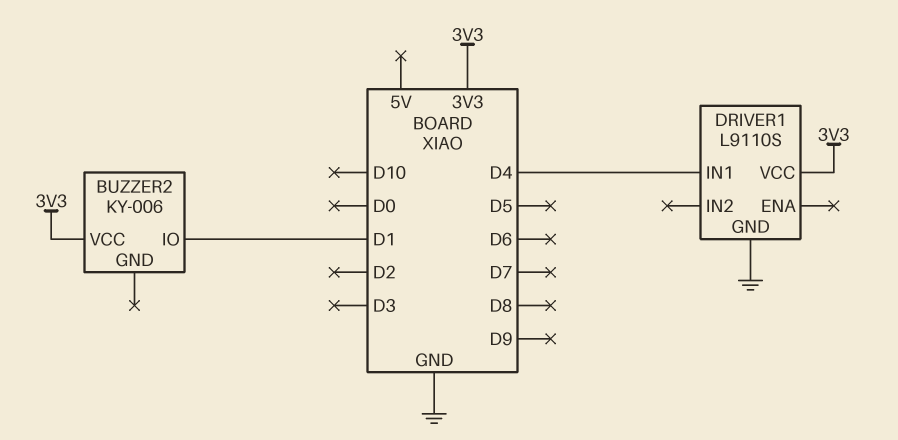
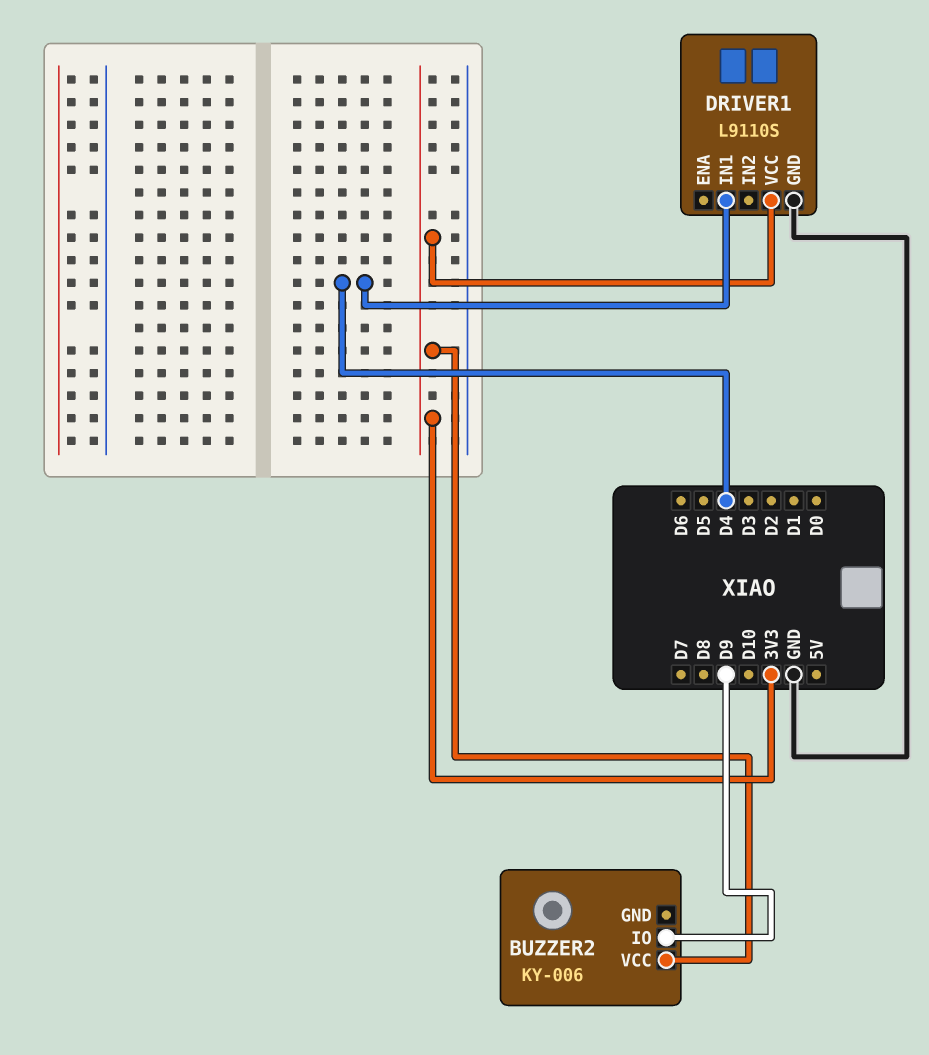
BUZZER2 pin IO: D1 -> D9

